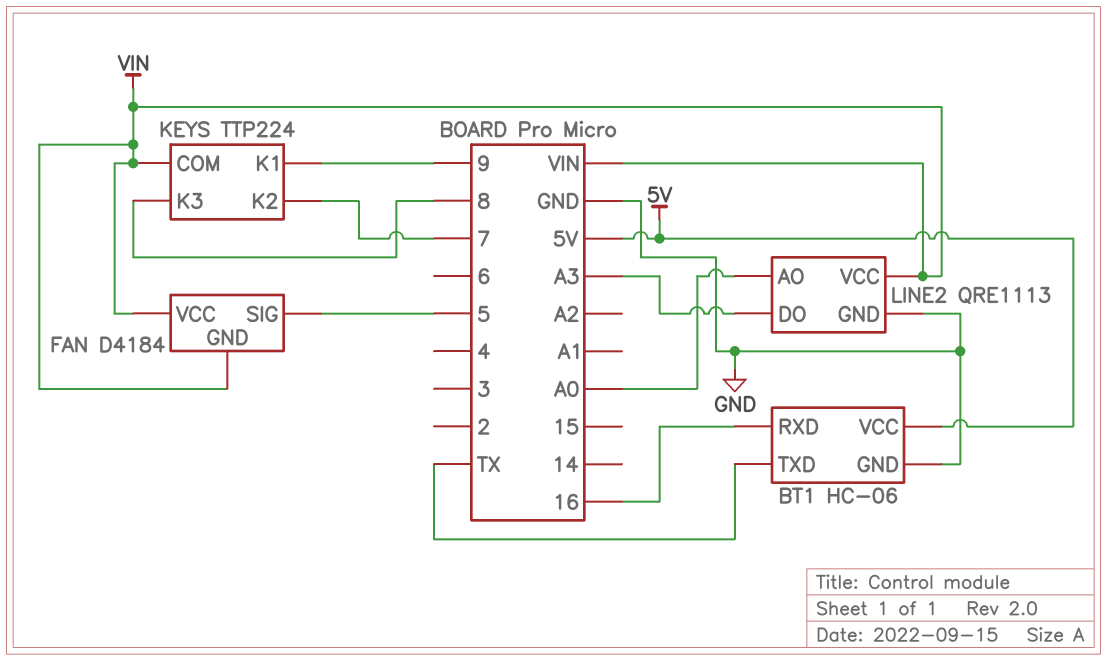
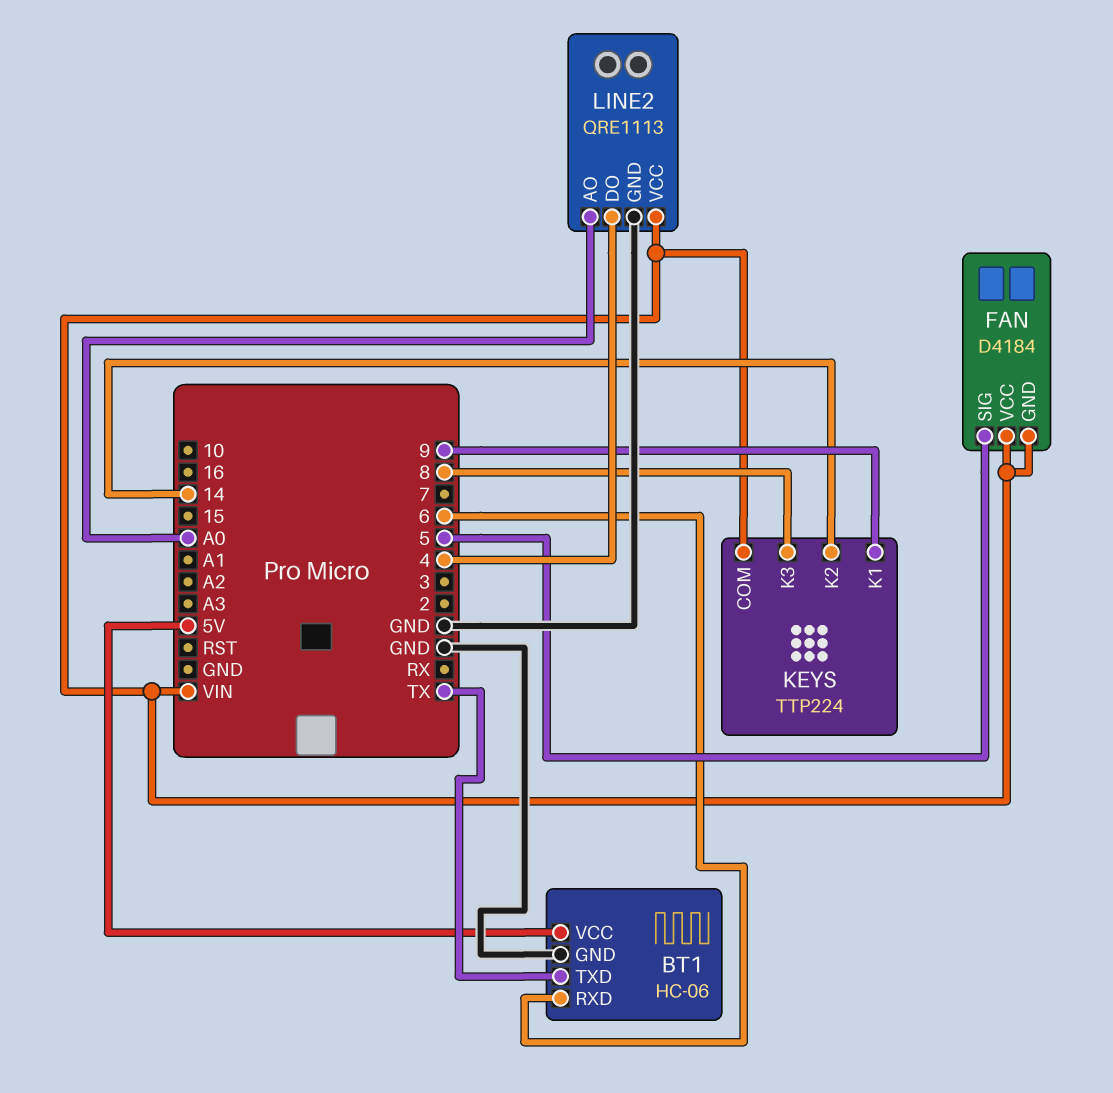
BT1 pin RXD: 16 -> 6
KEYS pin K2: 7 -> 14
LINE2 pin DO: A3 -> 4

